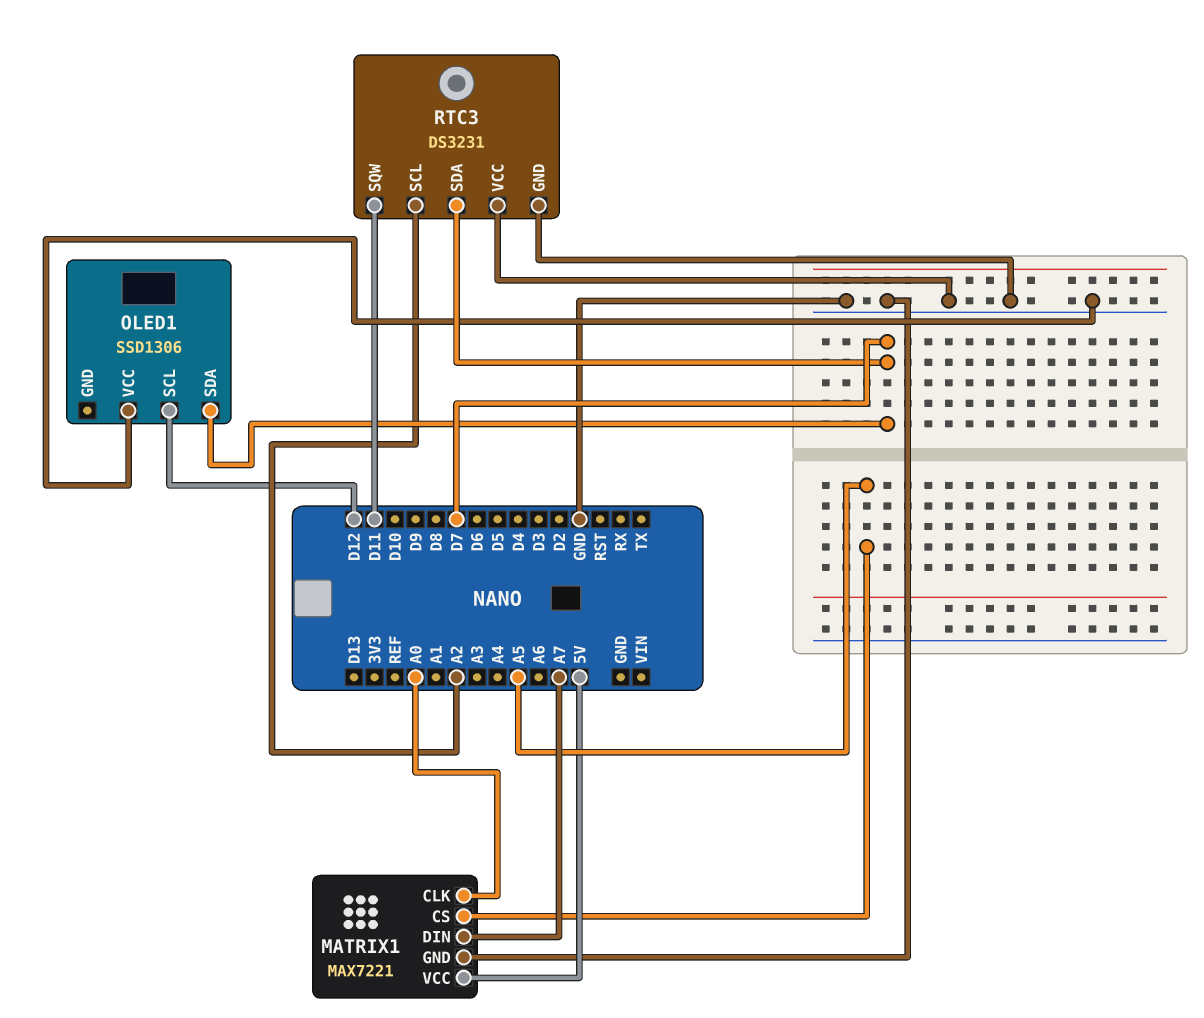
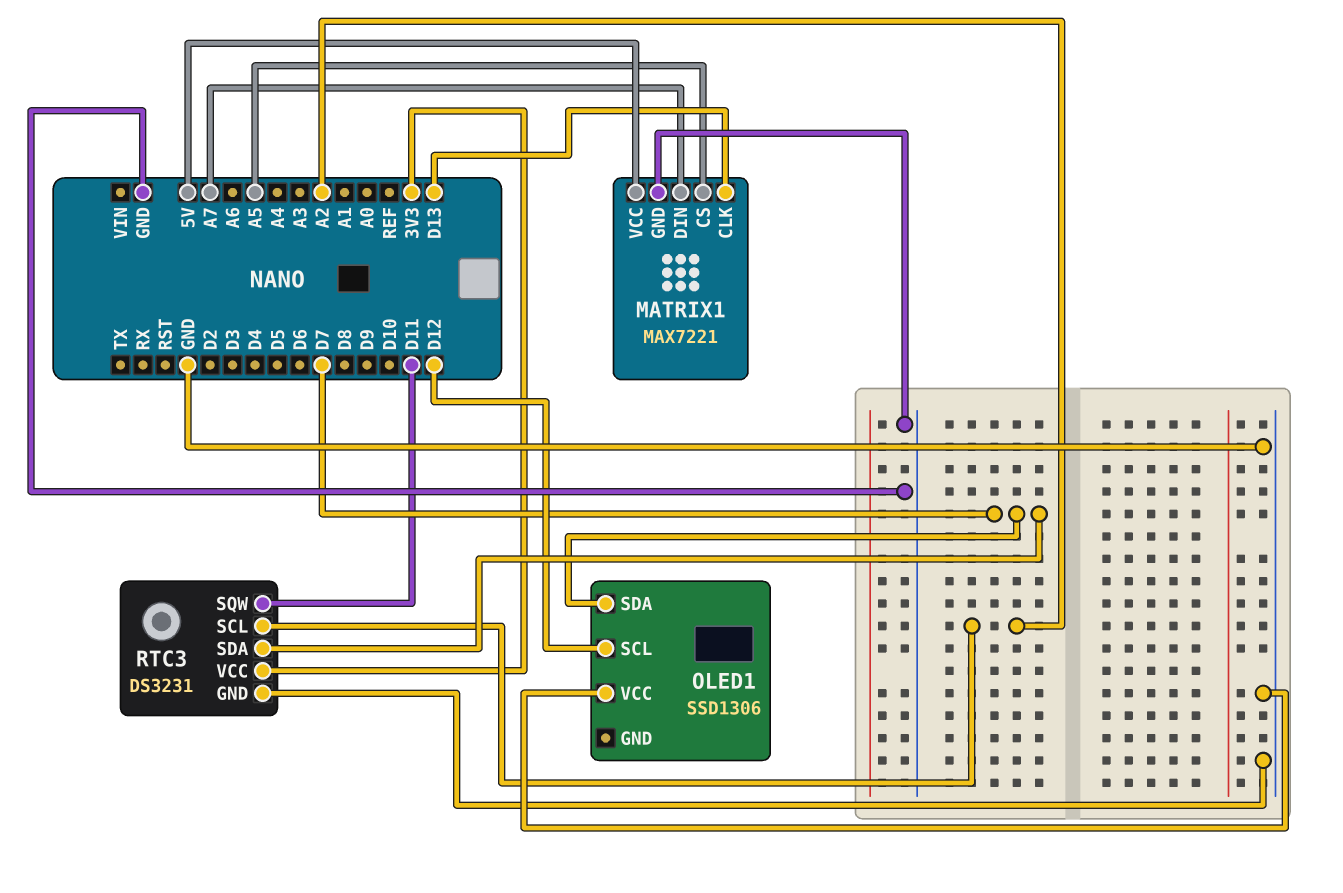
MATRIX1 pin CLK: A0 -> D13
RTC3 pin VCC: GND -> 3V3

